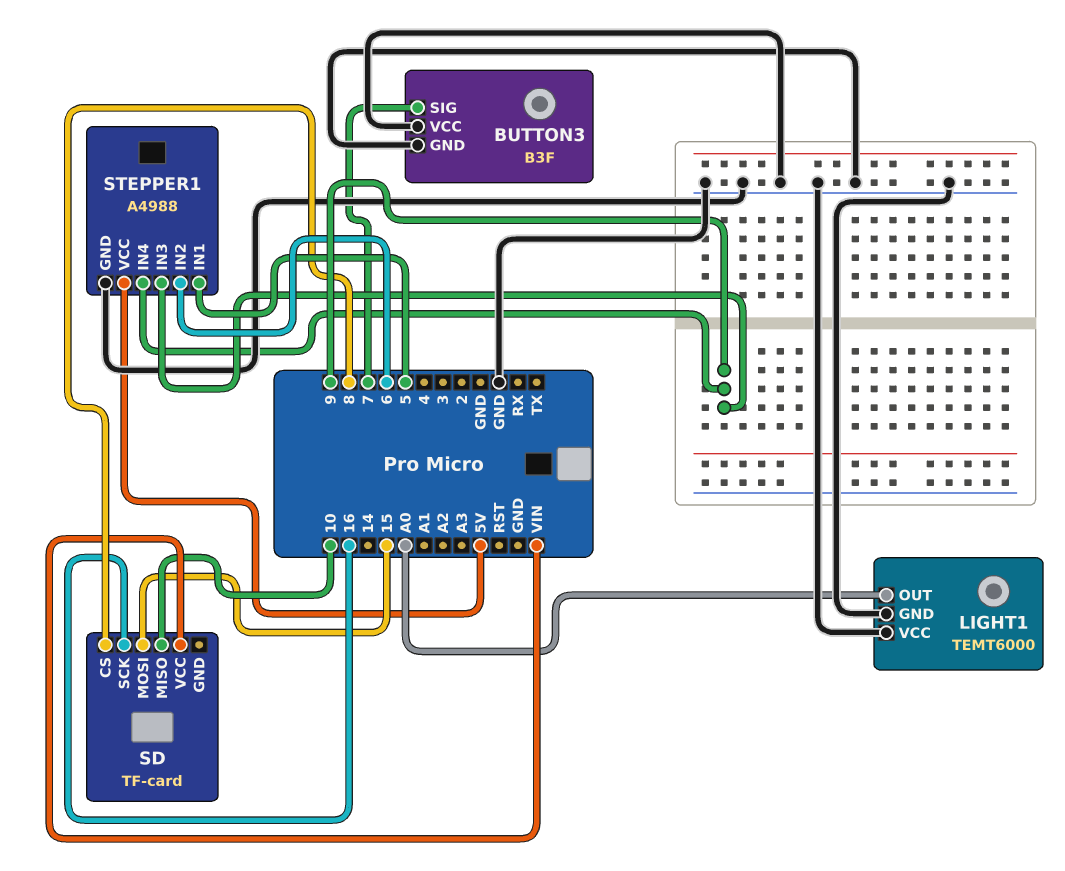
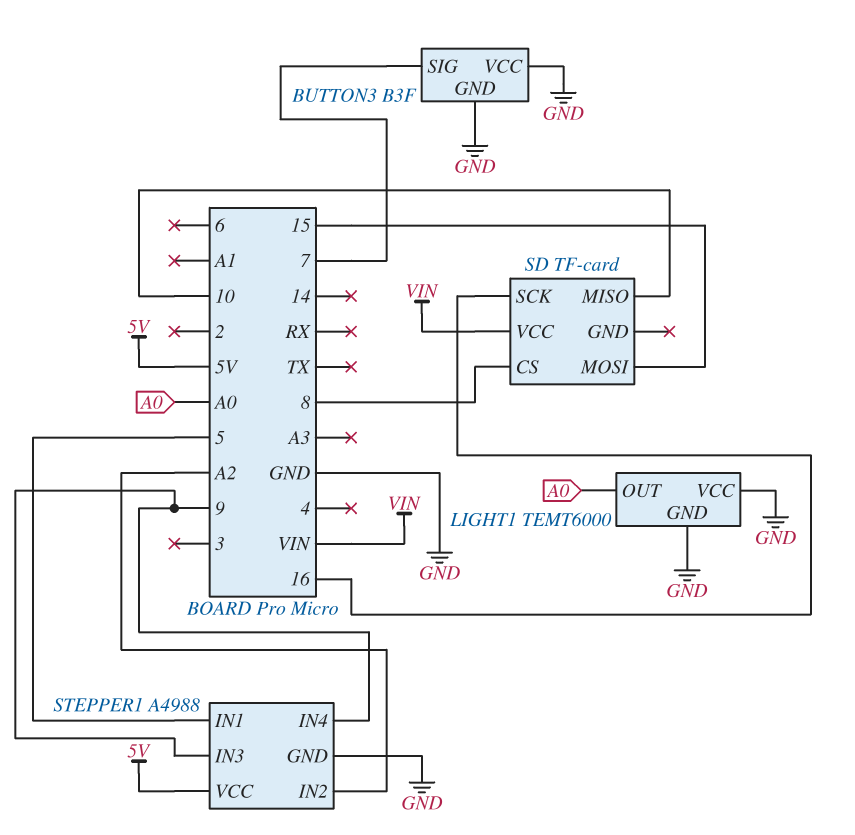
STEPPER1 pin IN2: 6 -> A2

